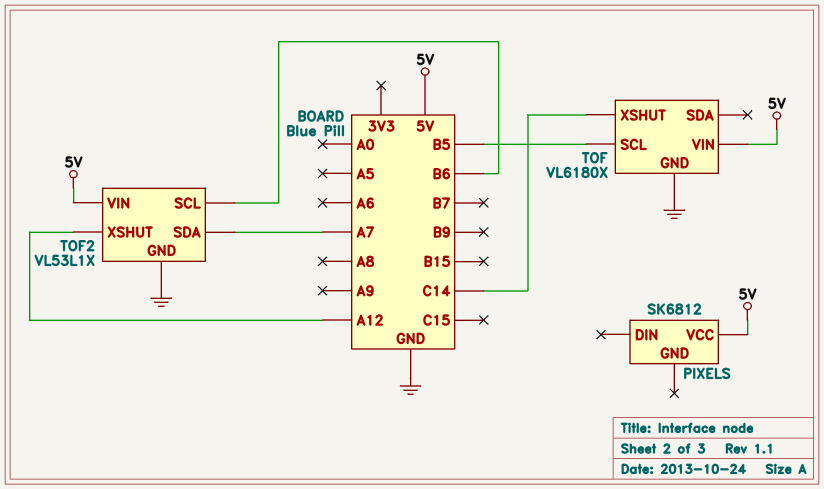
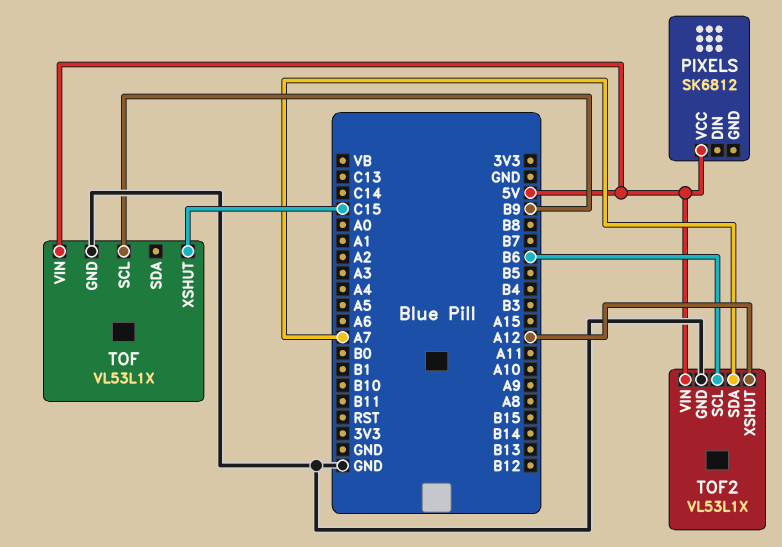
TOF: VL6180X -> VL53L1X
TOF pin SCL: B5 -> B9
TOF pin XSHUT: C14 -> C15

